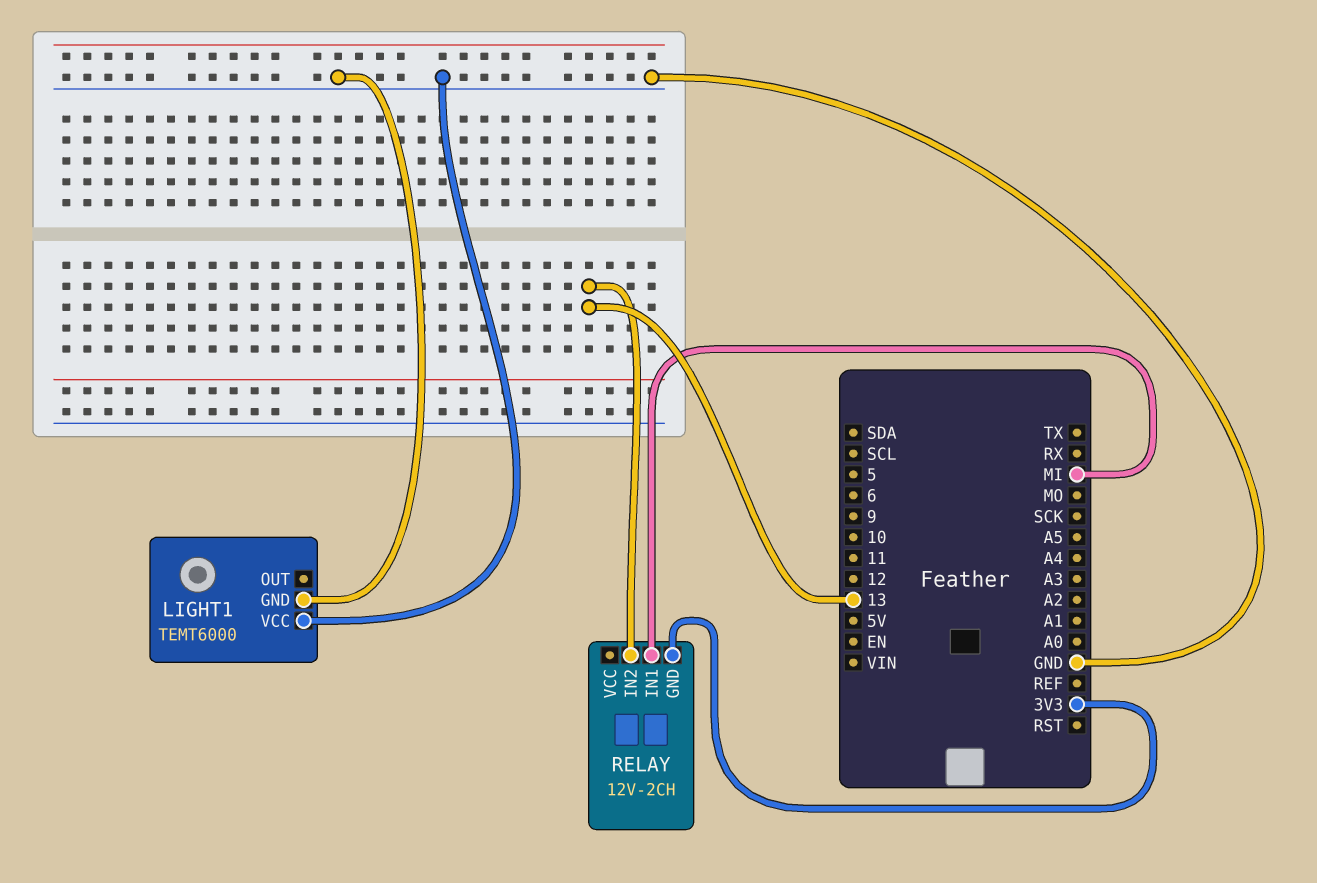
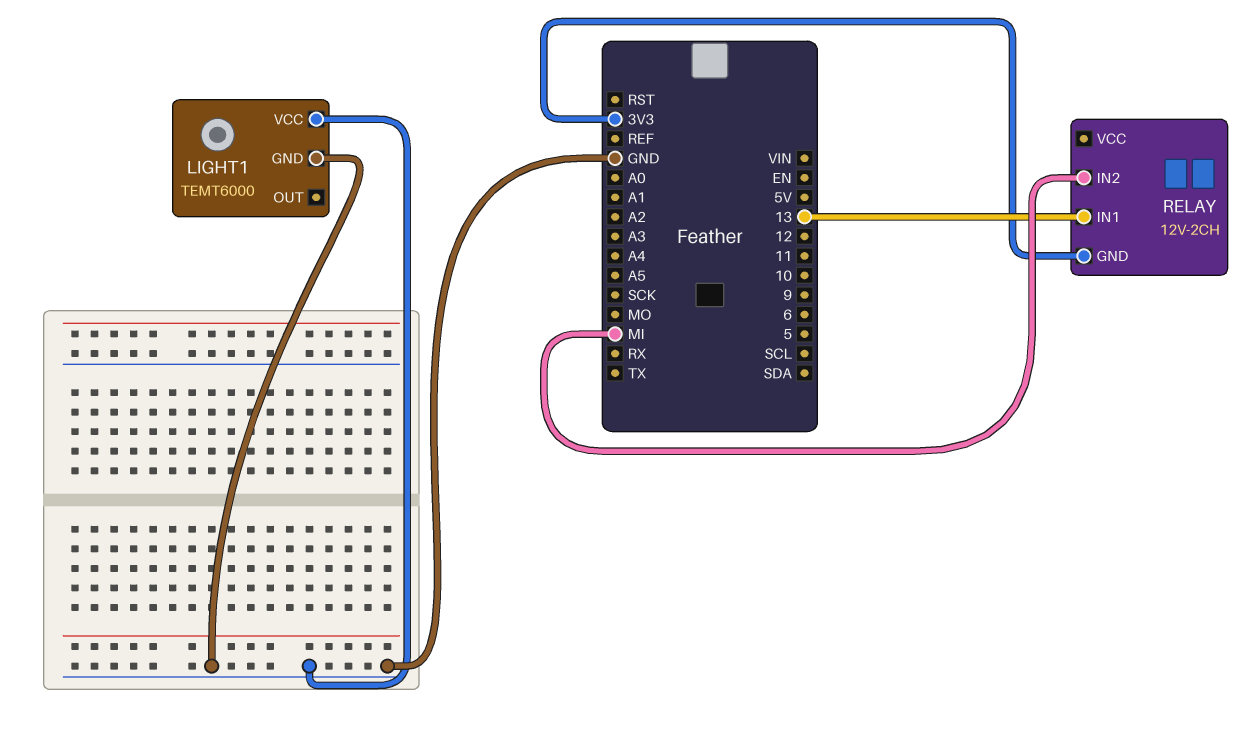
RELAY pin IN1: MI -> 13
RELAY pin IN2: 13 -> MI

